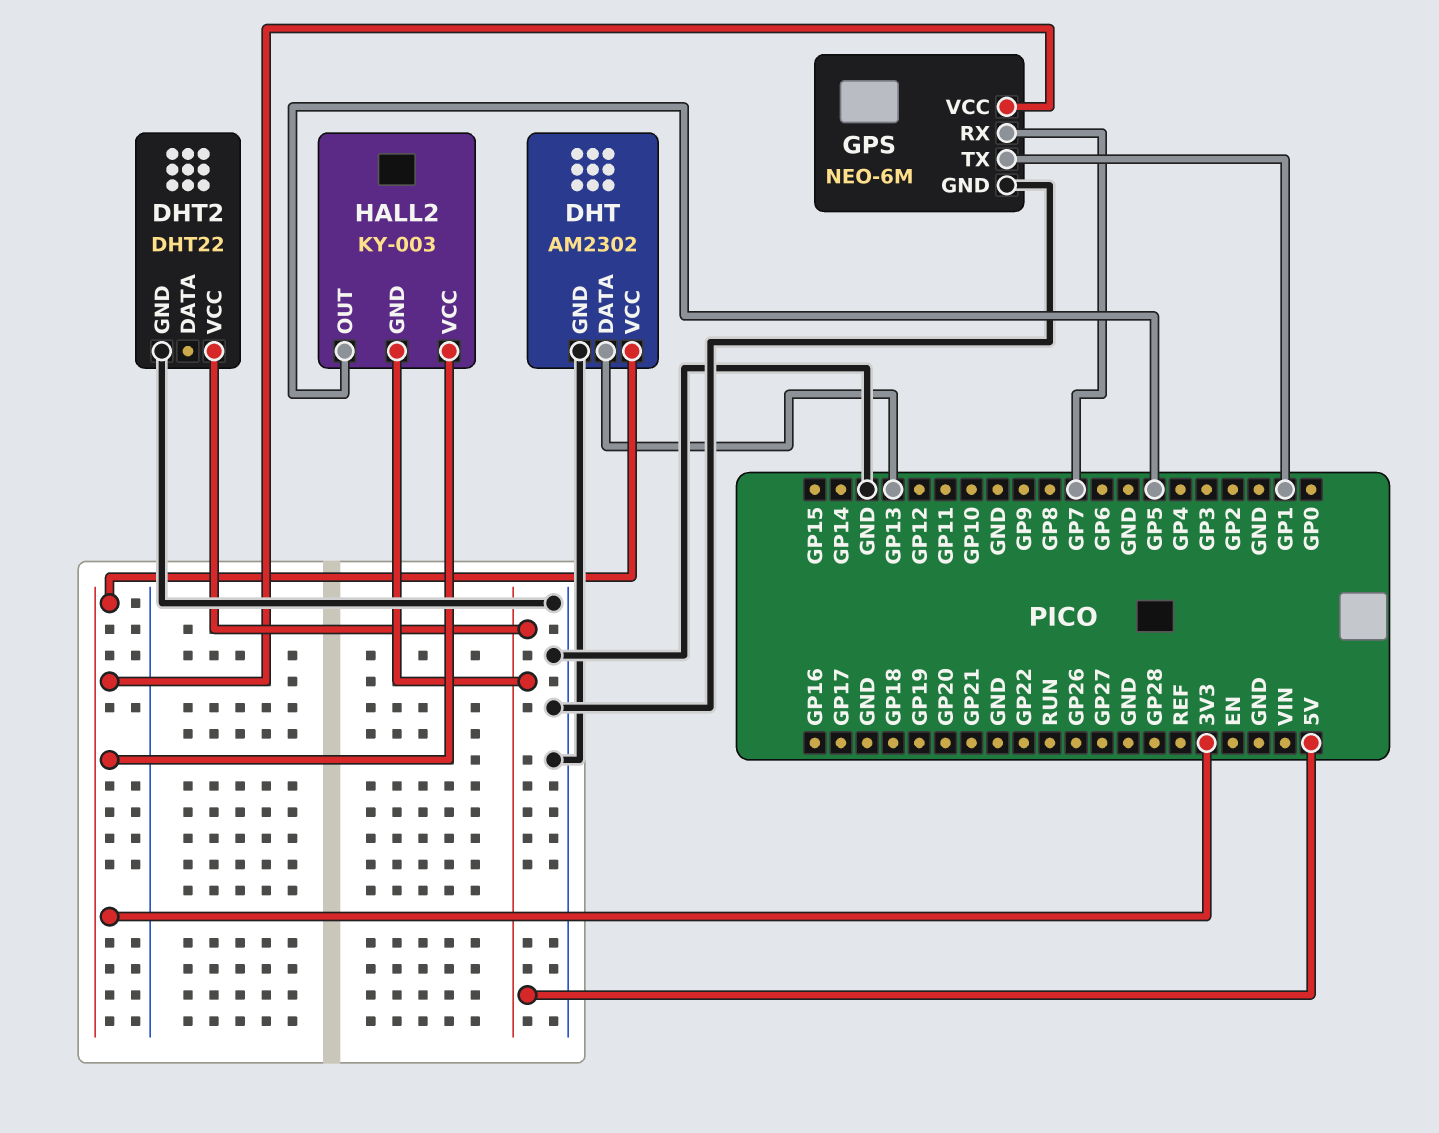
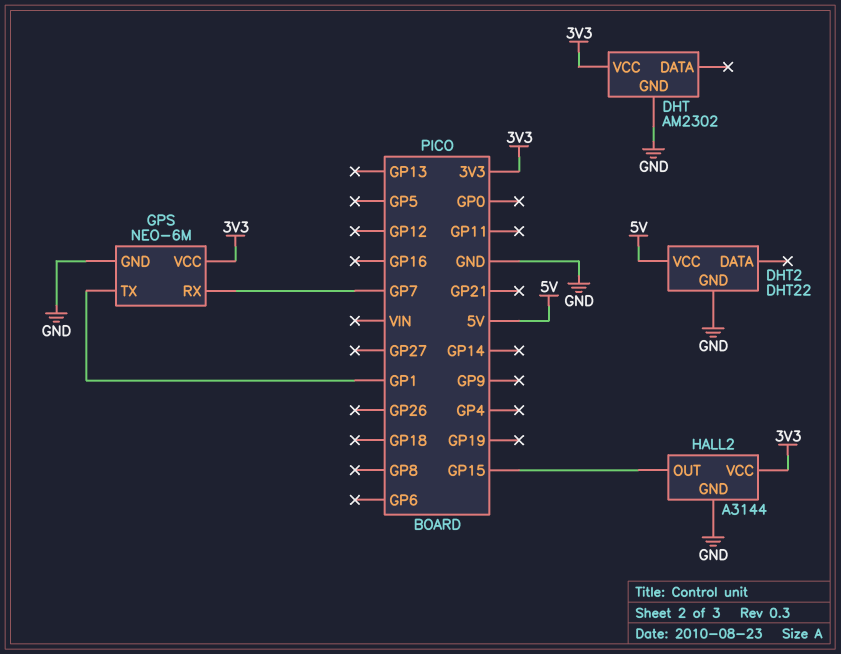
DHT pin DATA: GP13 -> none
HALL2: KY-003 -> A3144
HALL2 pin GND: 5V -> GND
HALL2 pin OUT: GP5 -> GP15

